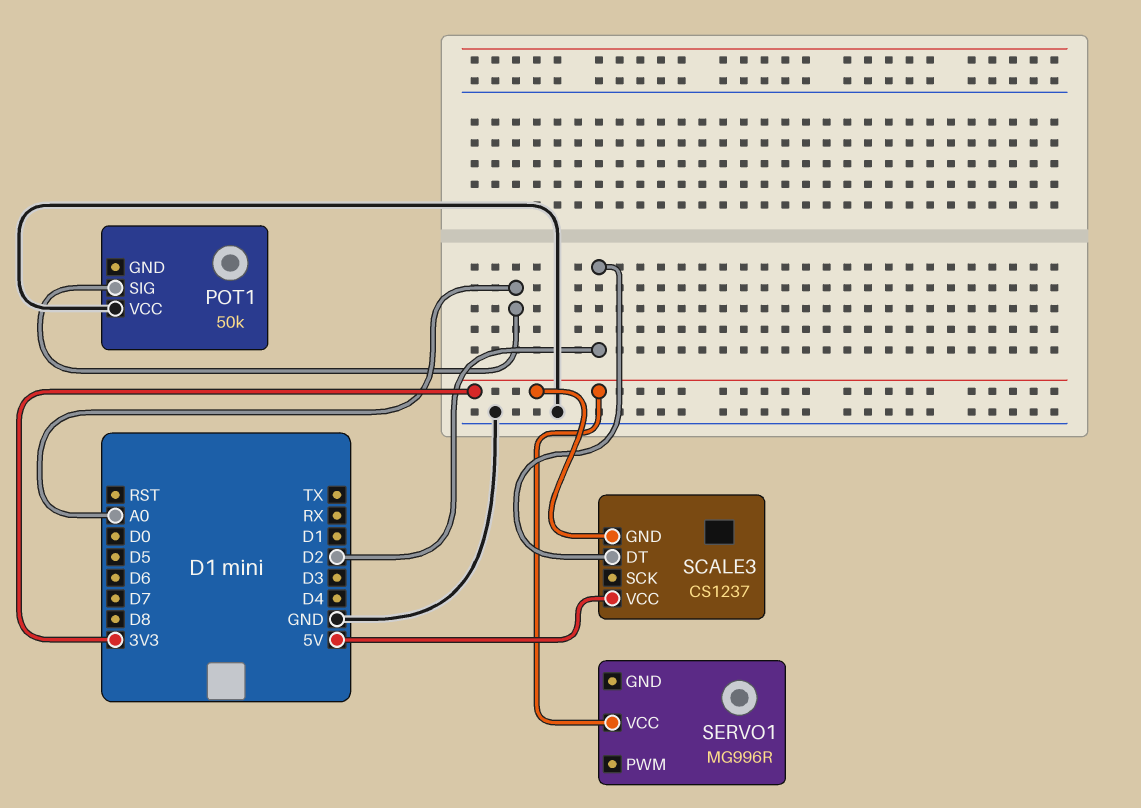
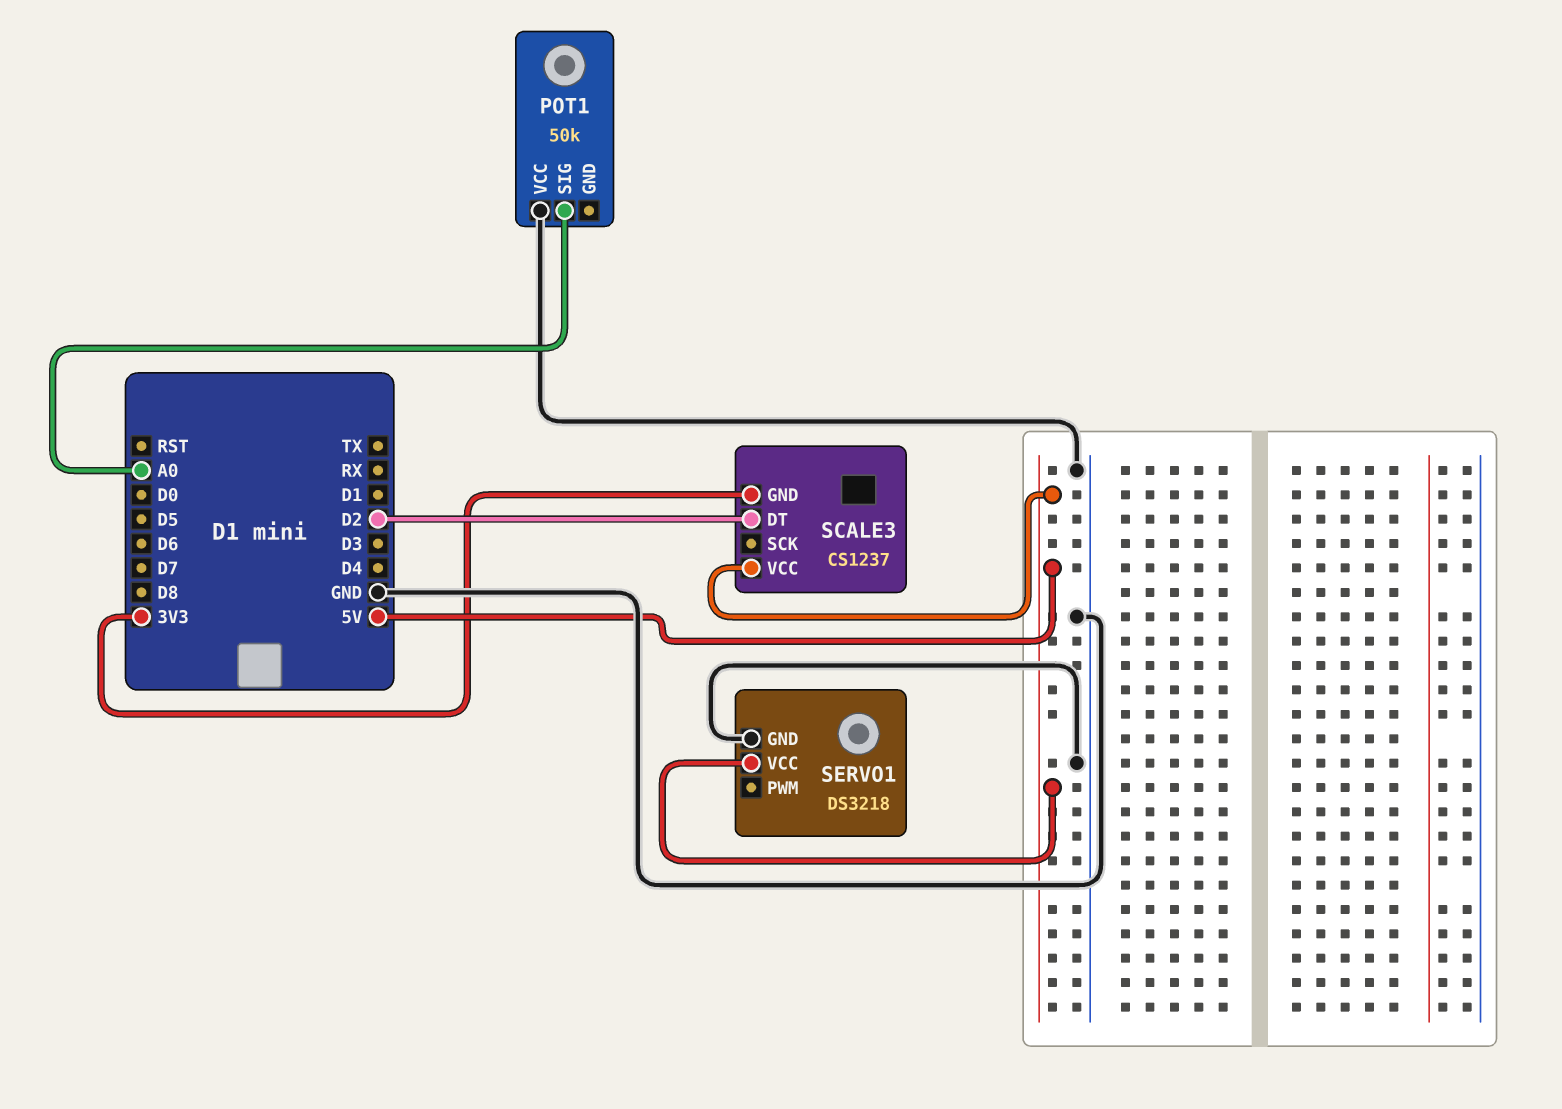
SERVO1: MG996R -> DS3218
SERVO1 pin GND: none -> GND
SERVO1 pin VCC: 3V3 -> 5V

